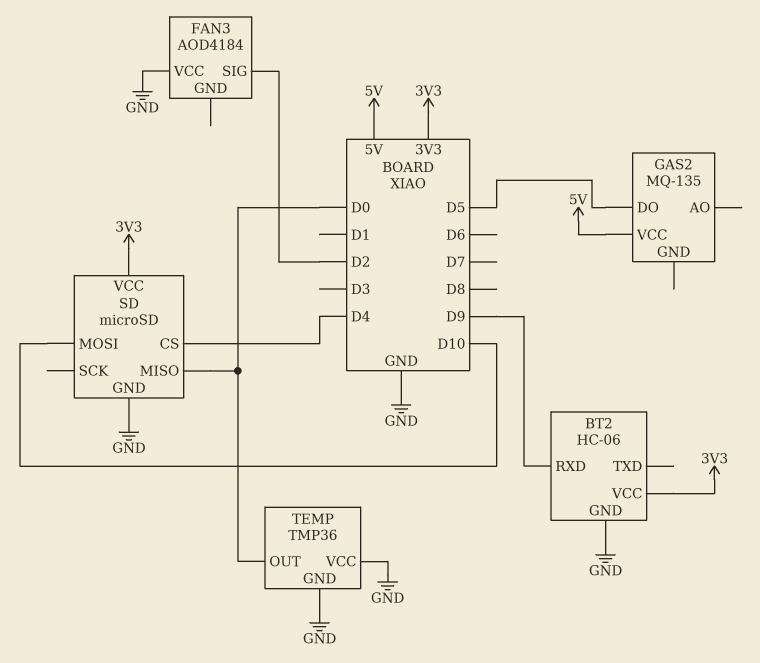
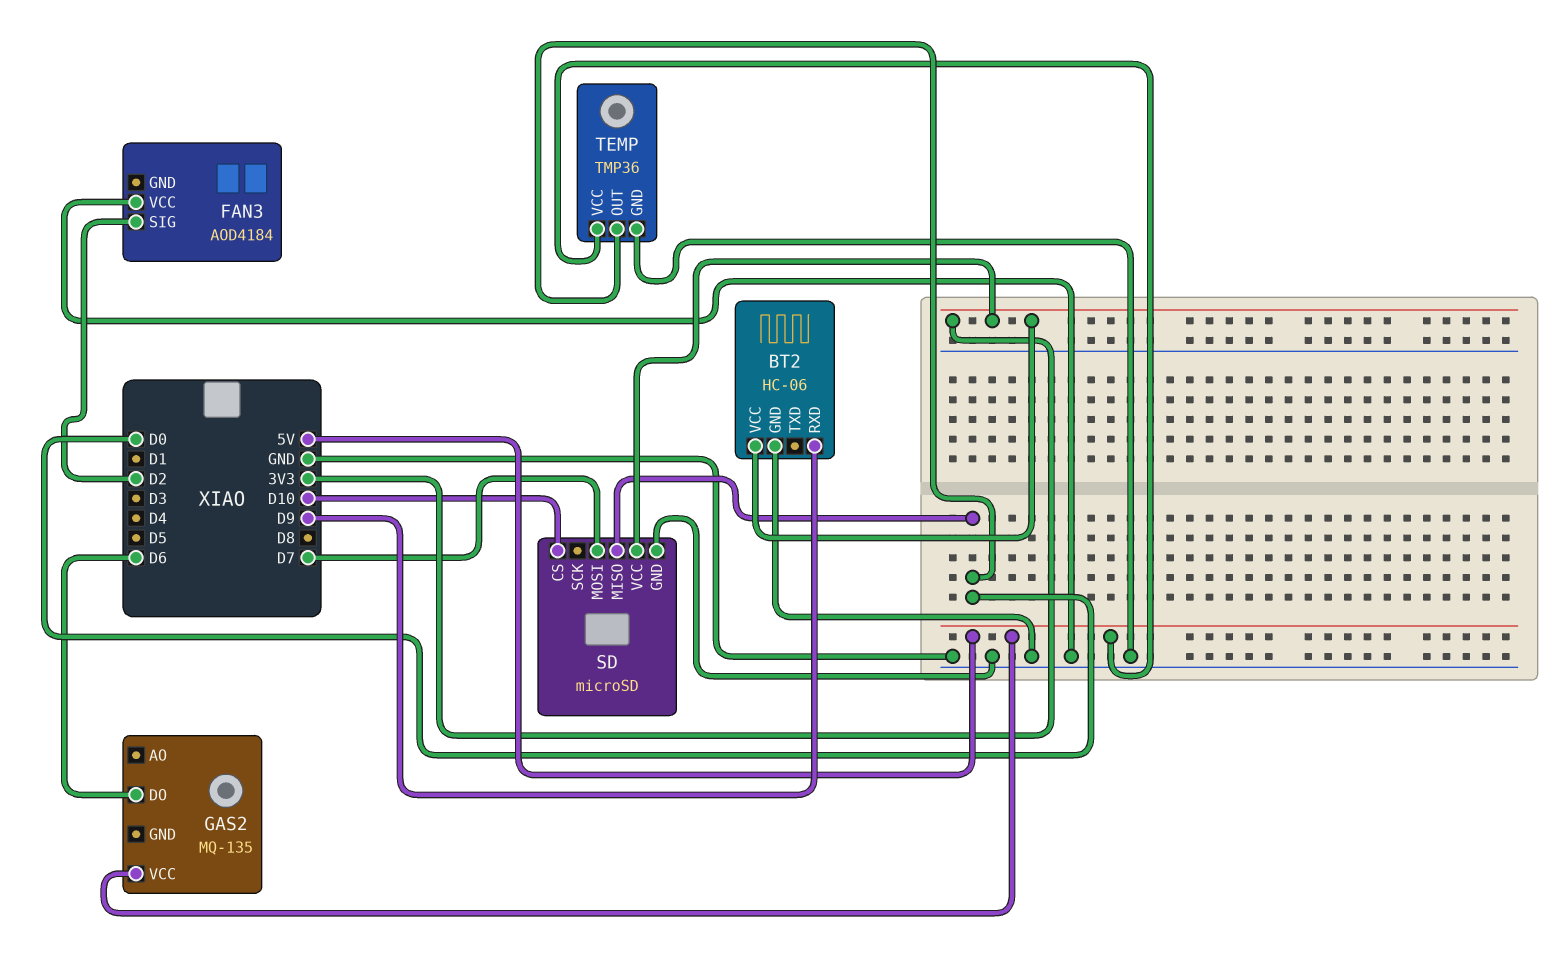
GAS2 pin DO: D5 -> D6
SD pin CS: D4 -> D10
SD pin MOSI: D10 -> D7
TEMP pin VCC: GND -> 5V

